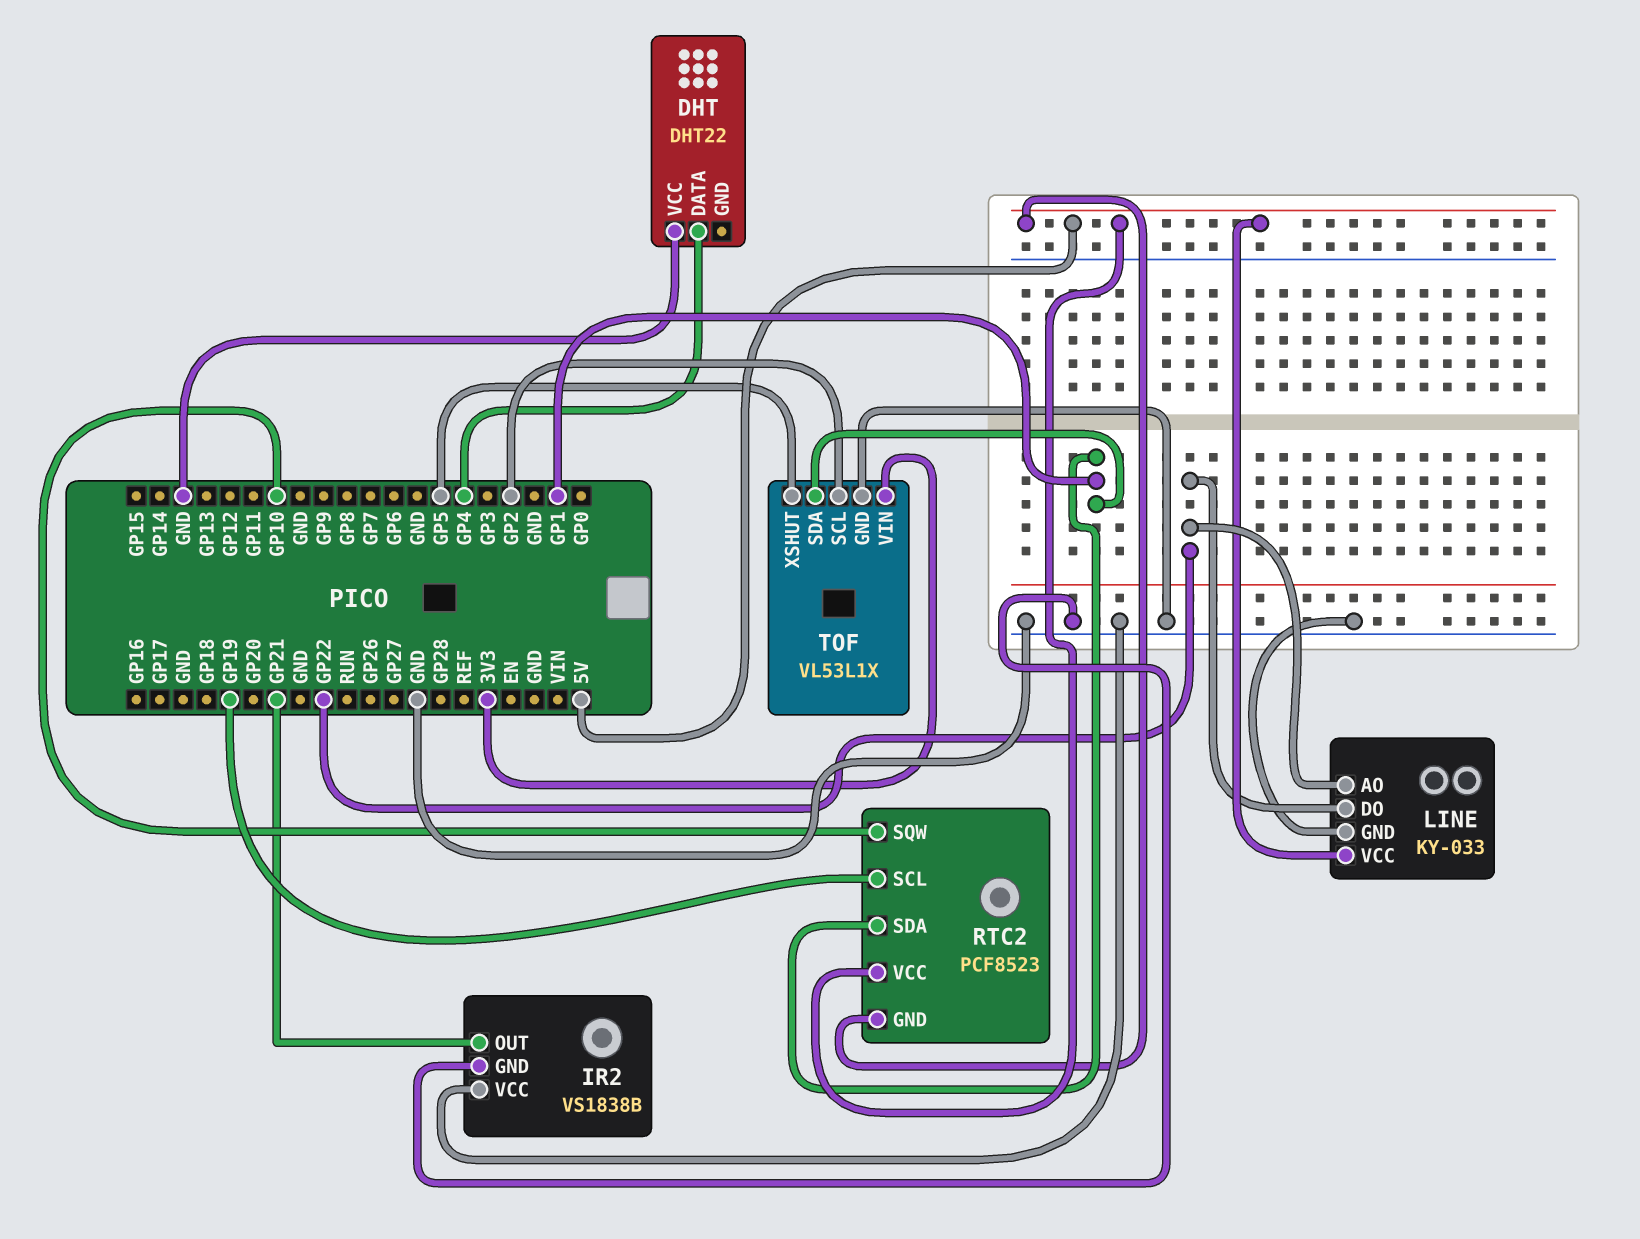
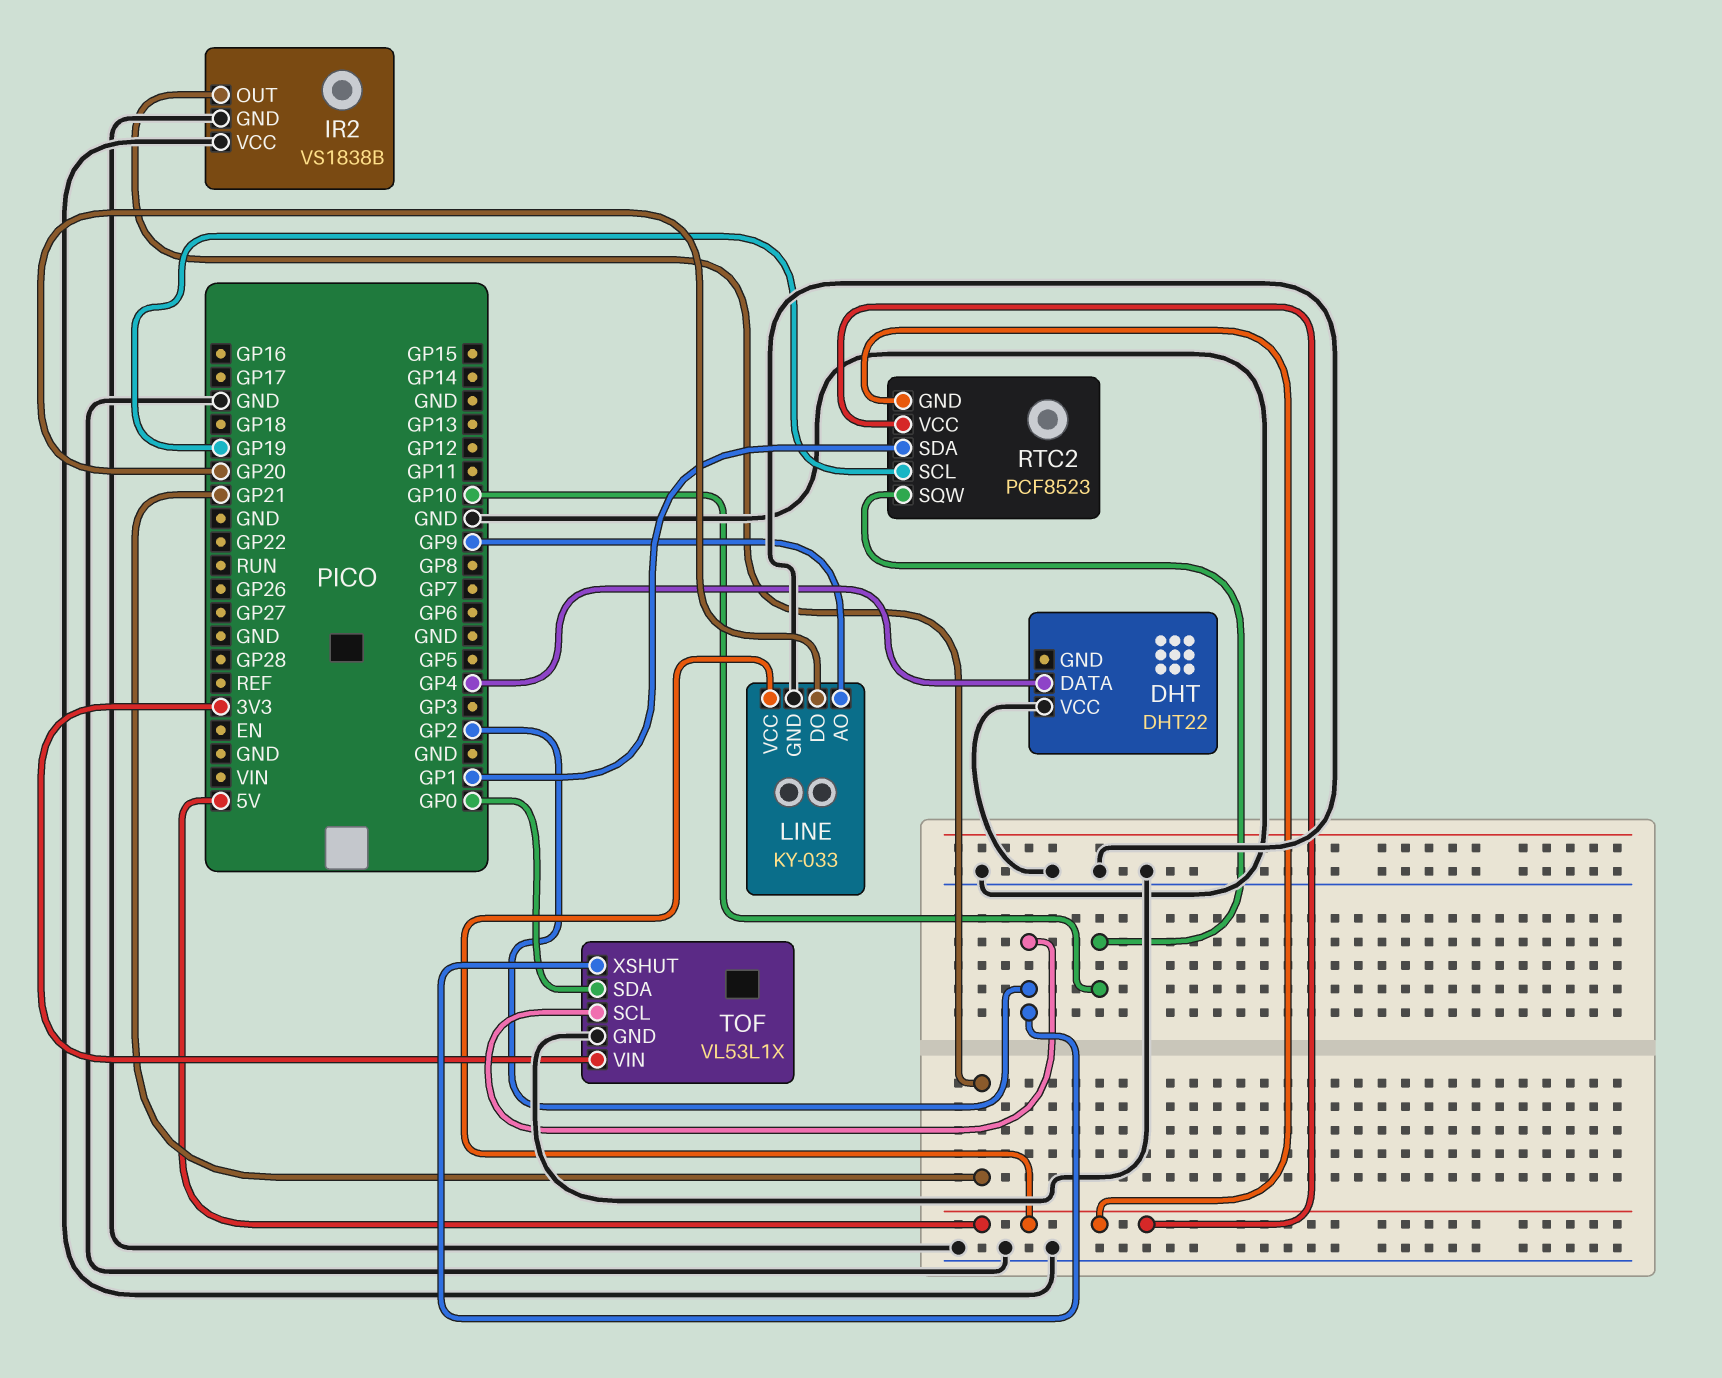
LINE pin AO: GP22 -> GP9
LINE pin DO: GP22 -> GP20
TOF pin SDA: GP1 -> GP0
TOF pin XSHUT: GP5 -> GP2

